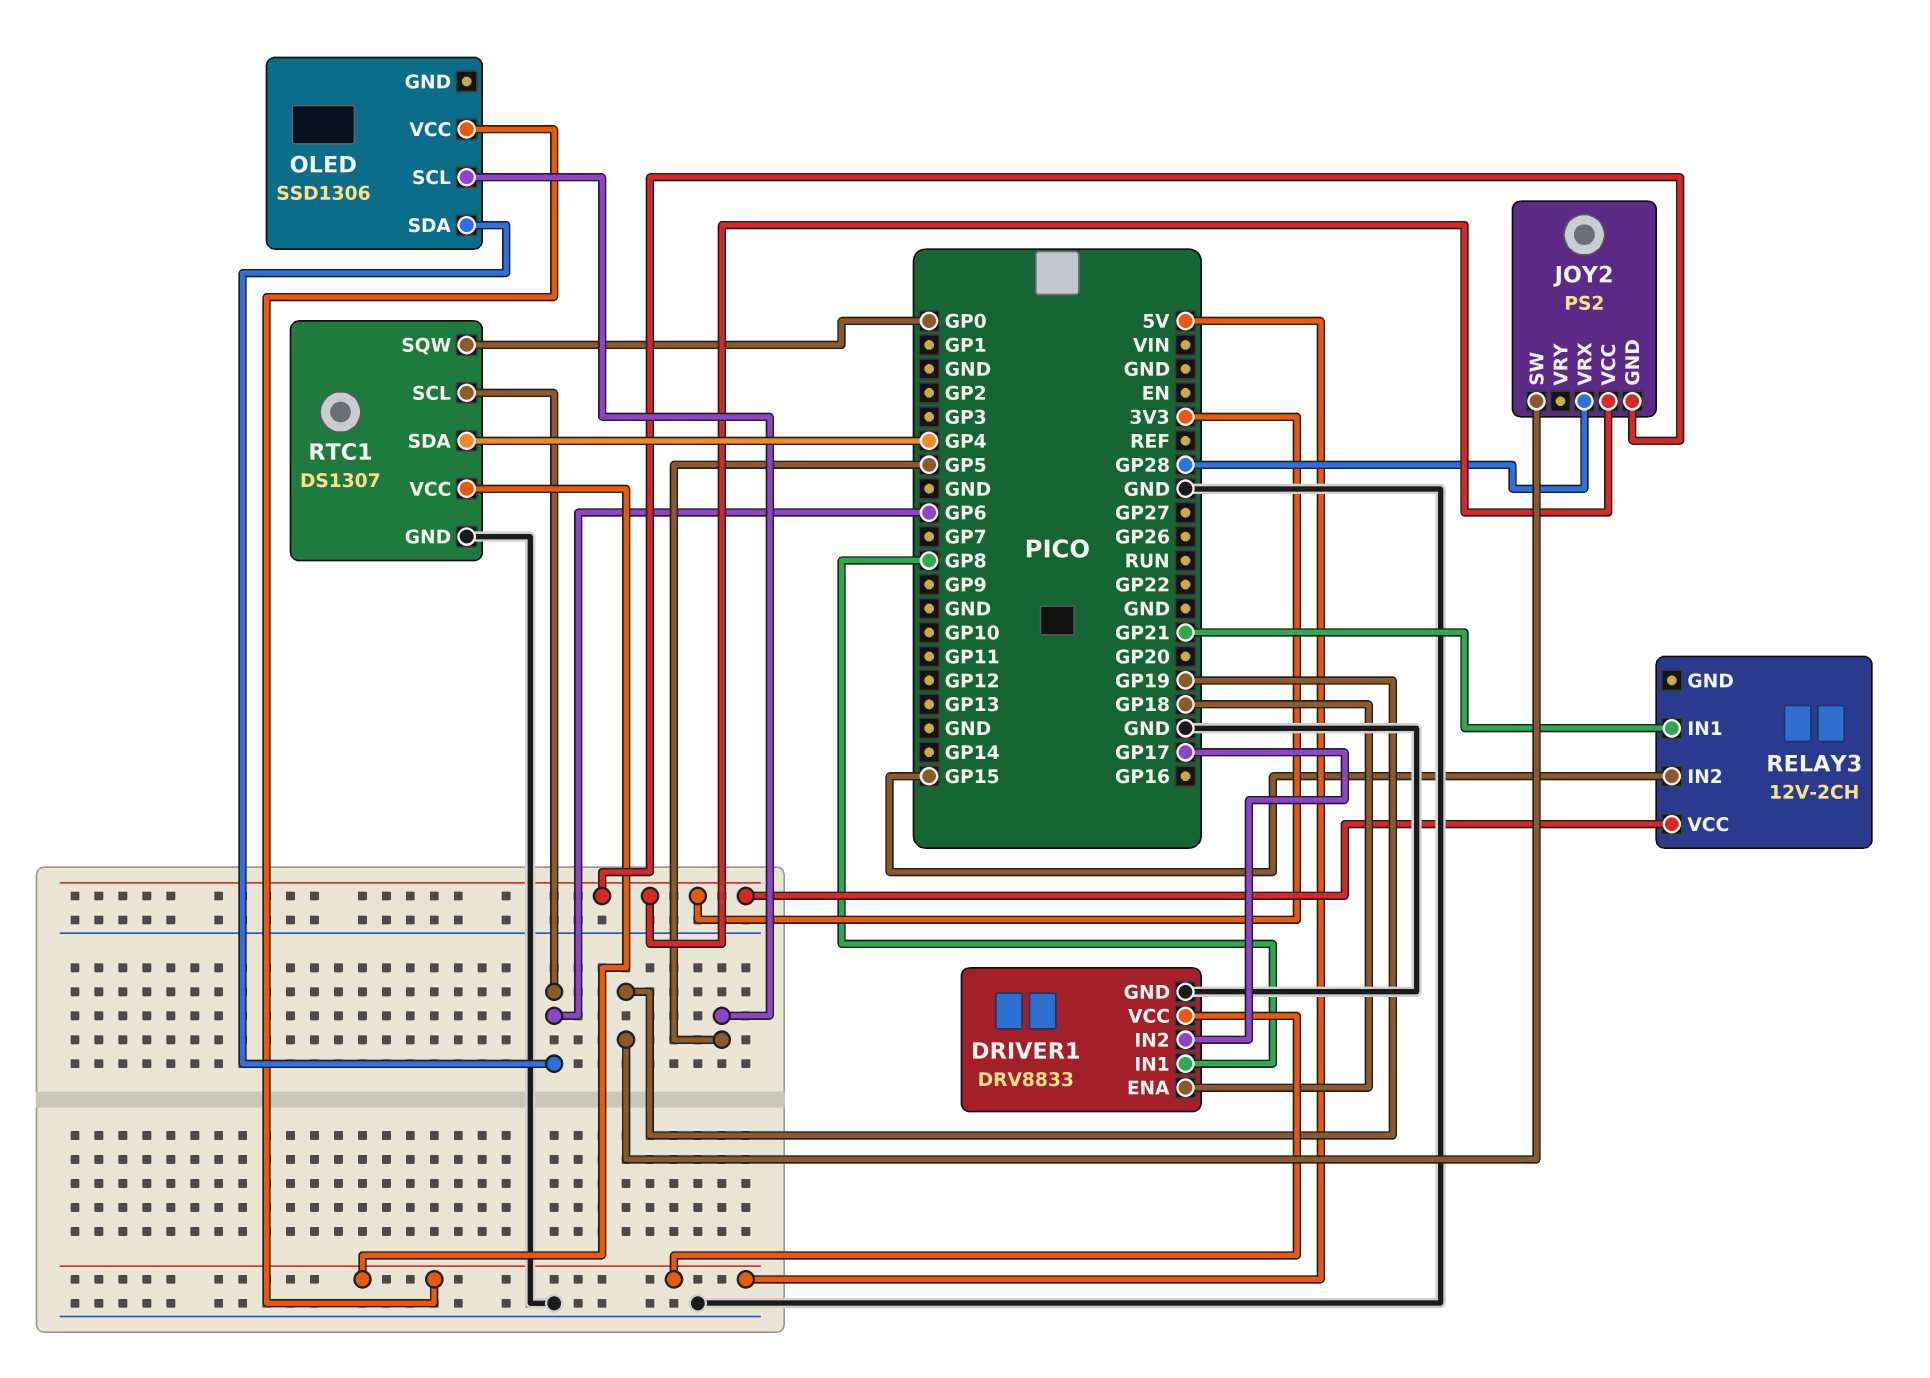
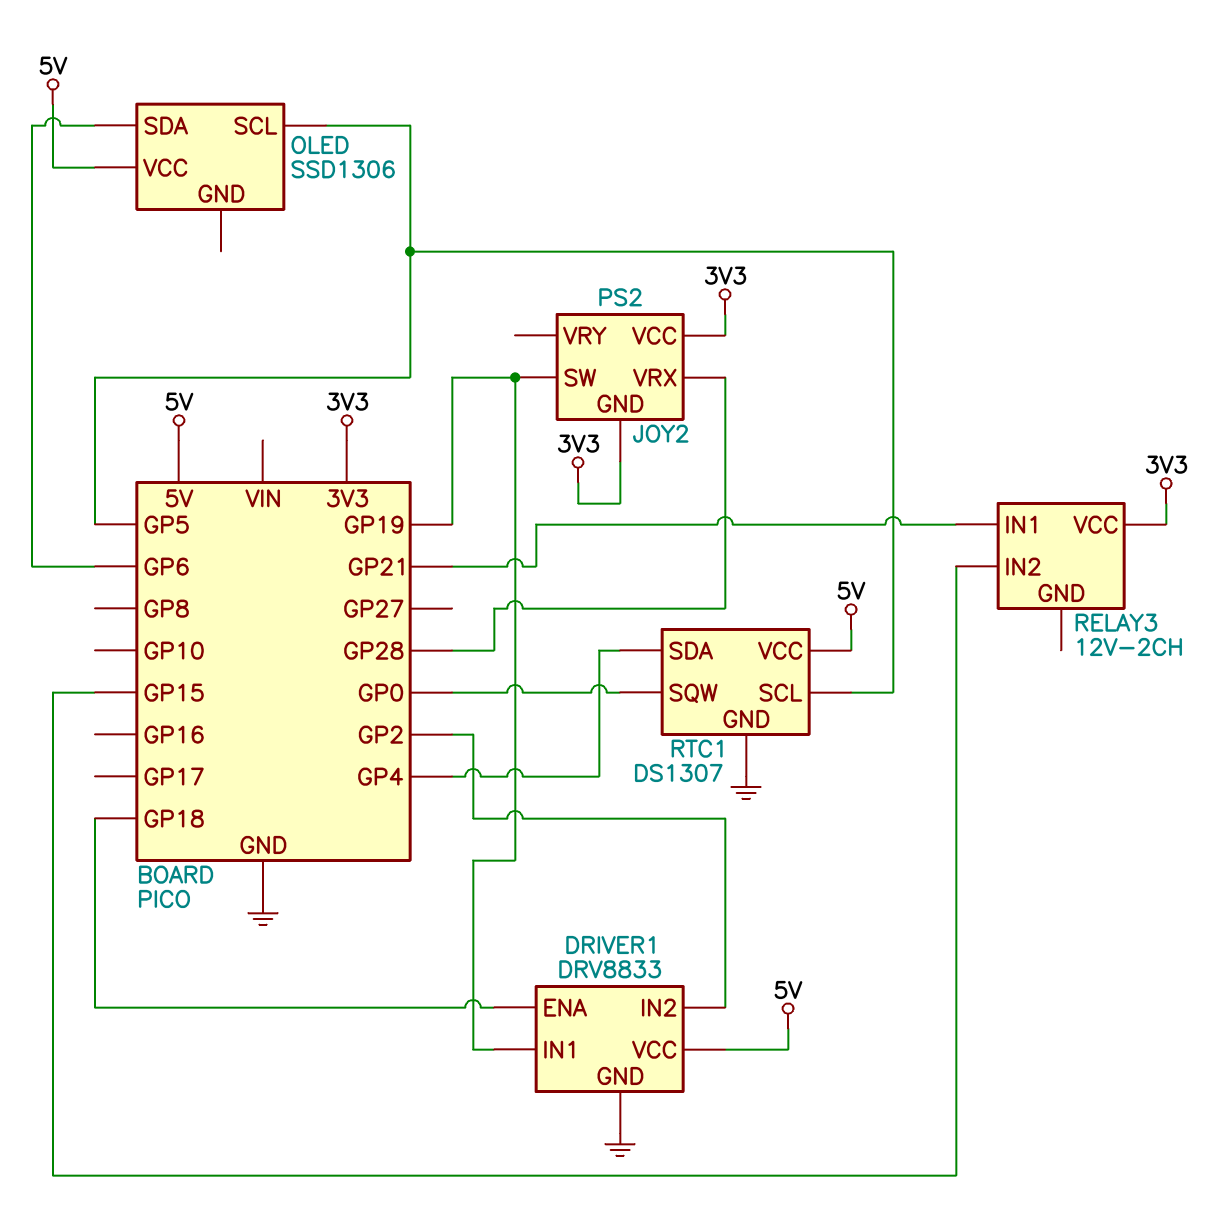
DRIVER1 pin IN1: GP8 -> GP19
DRIVER1 pin IN2: GP17 -> GP2
RTC1 pin SCL: GP6 -> GP5

